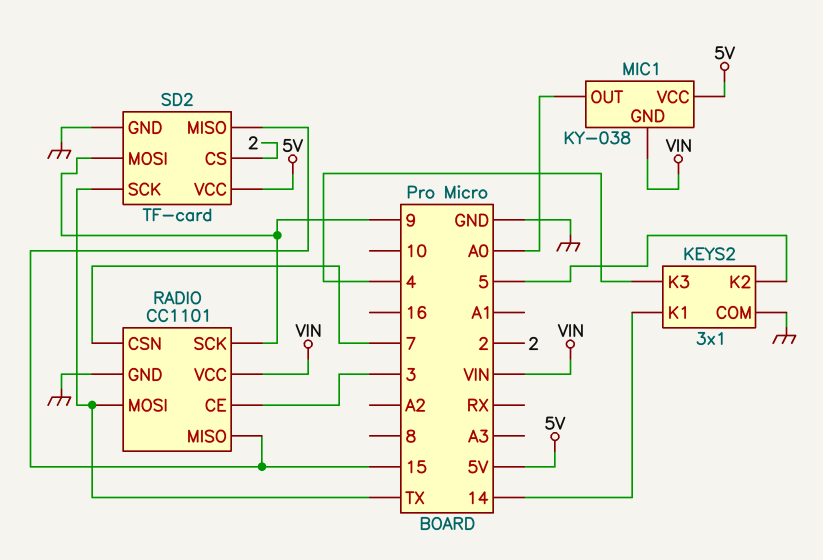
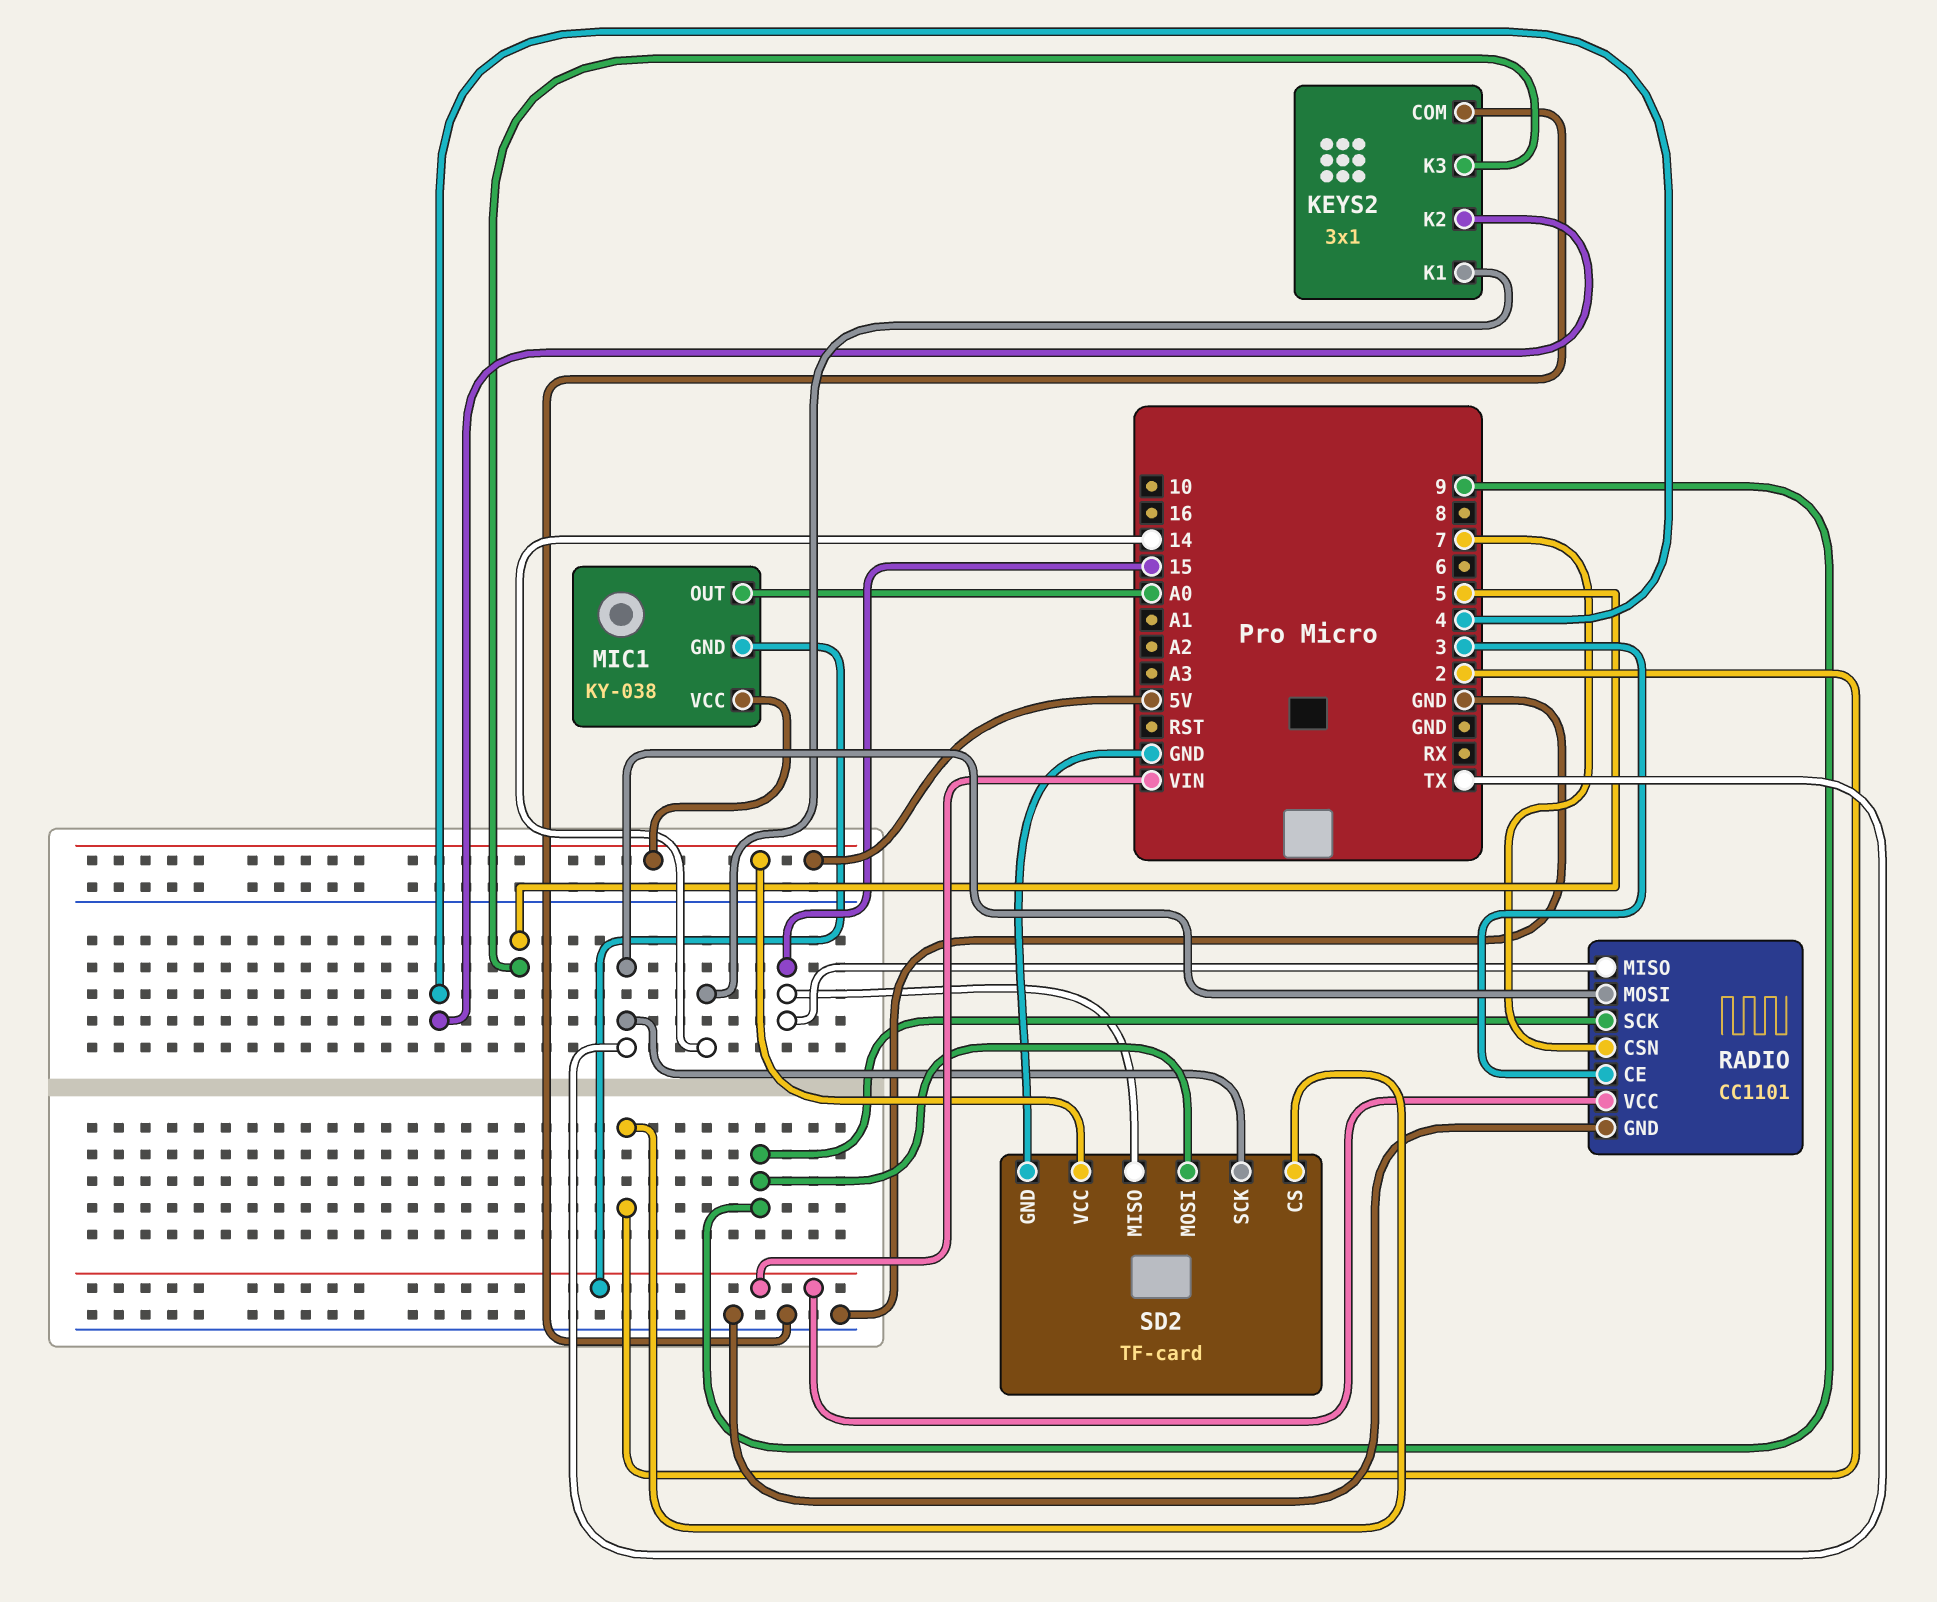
KEYS2 pin K2: 5 -> 4
KEYS2 pin K3: 4 -> 5

